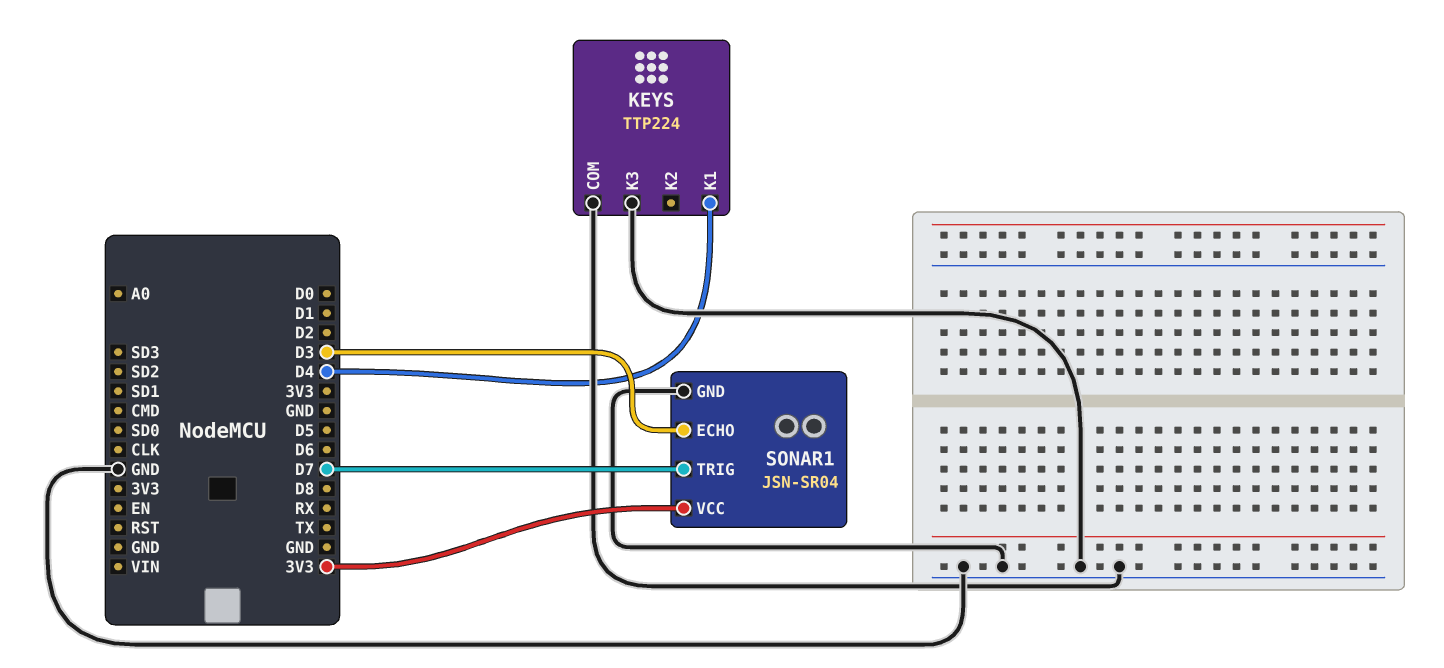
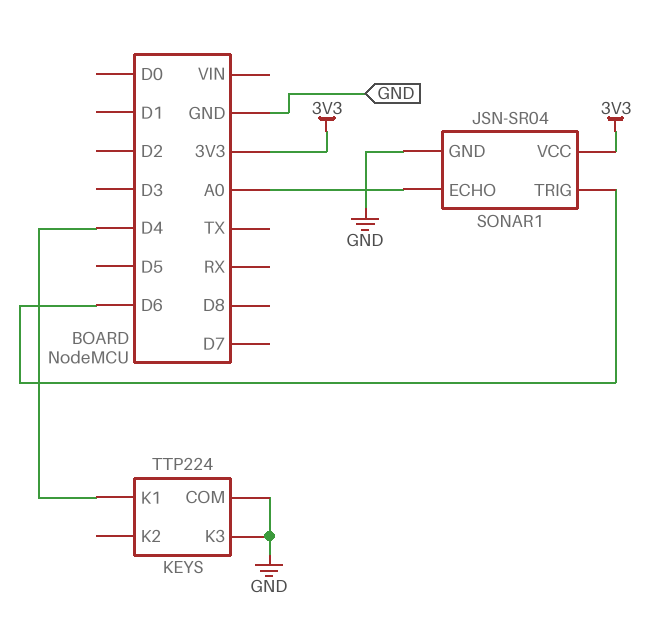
SONAR1 pin ECHO: D3 -> A0
SONAR1 pin TRIG: D7 -> D6

